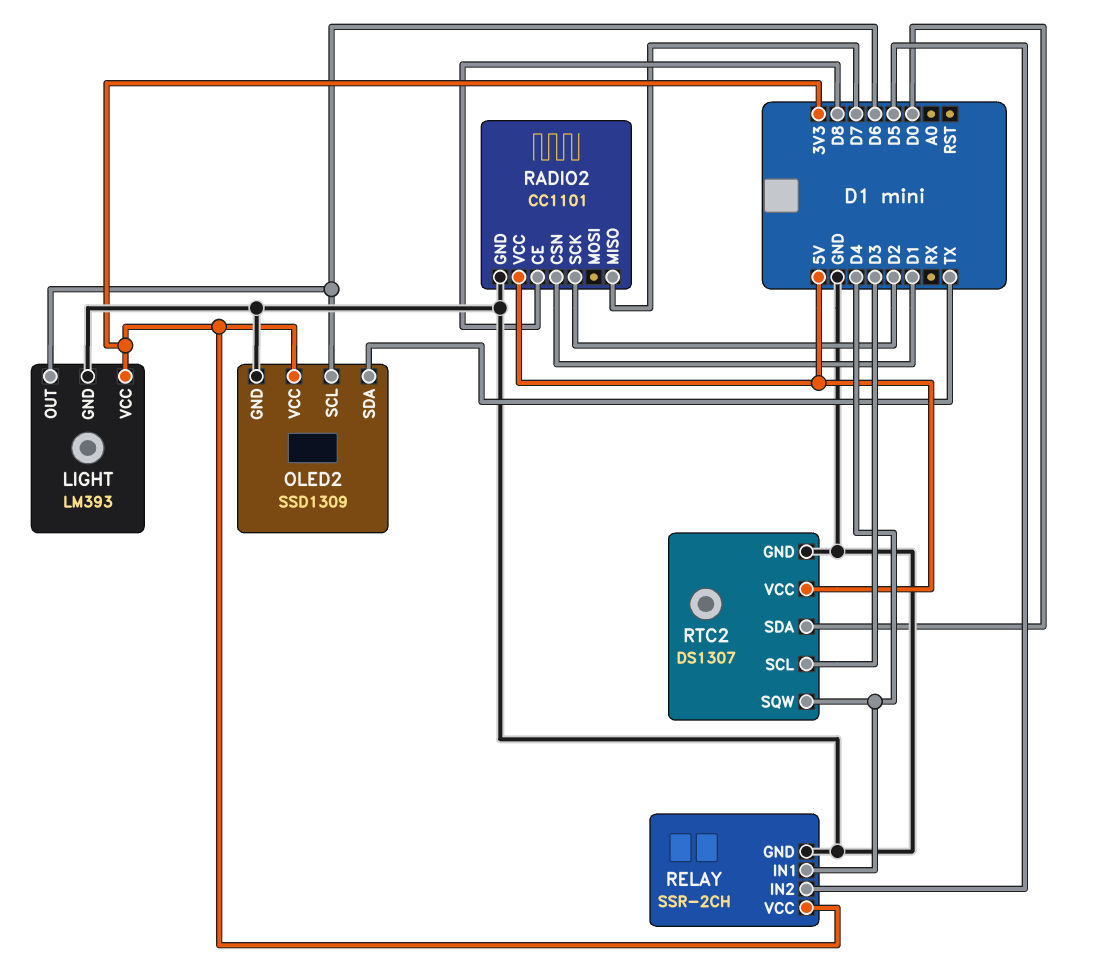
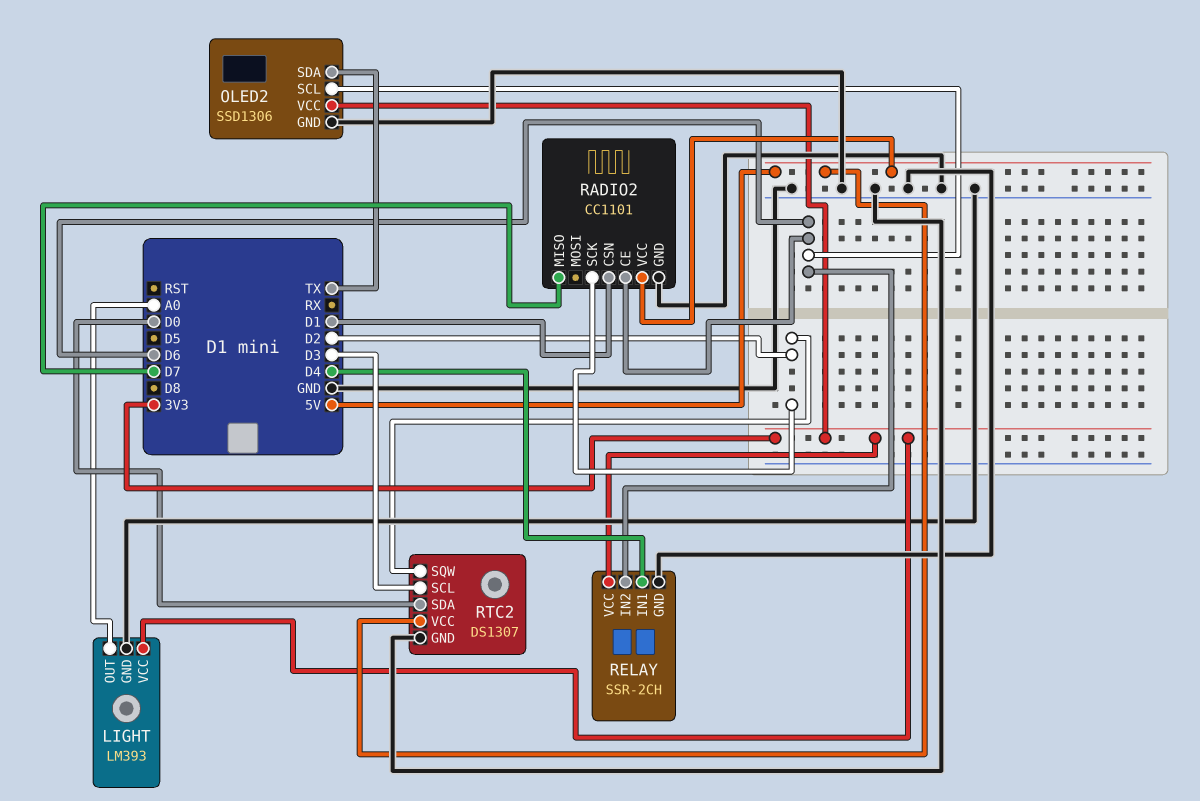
LIGHT pin OUT: D6 -> A0
OLED2: SSD1309 -> SSD1306
RADIO2 pin CE: D8 -> D6
RELAY pin IN2: D5 -> D6
RTC2 pin SQW: D4 -> D2

